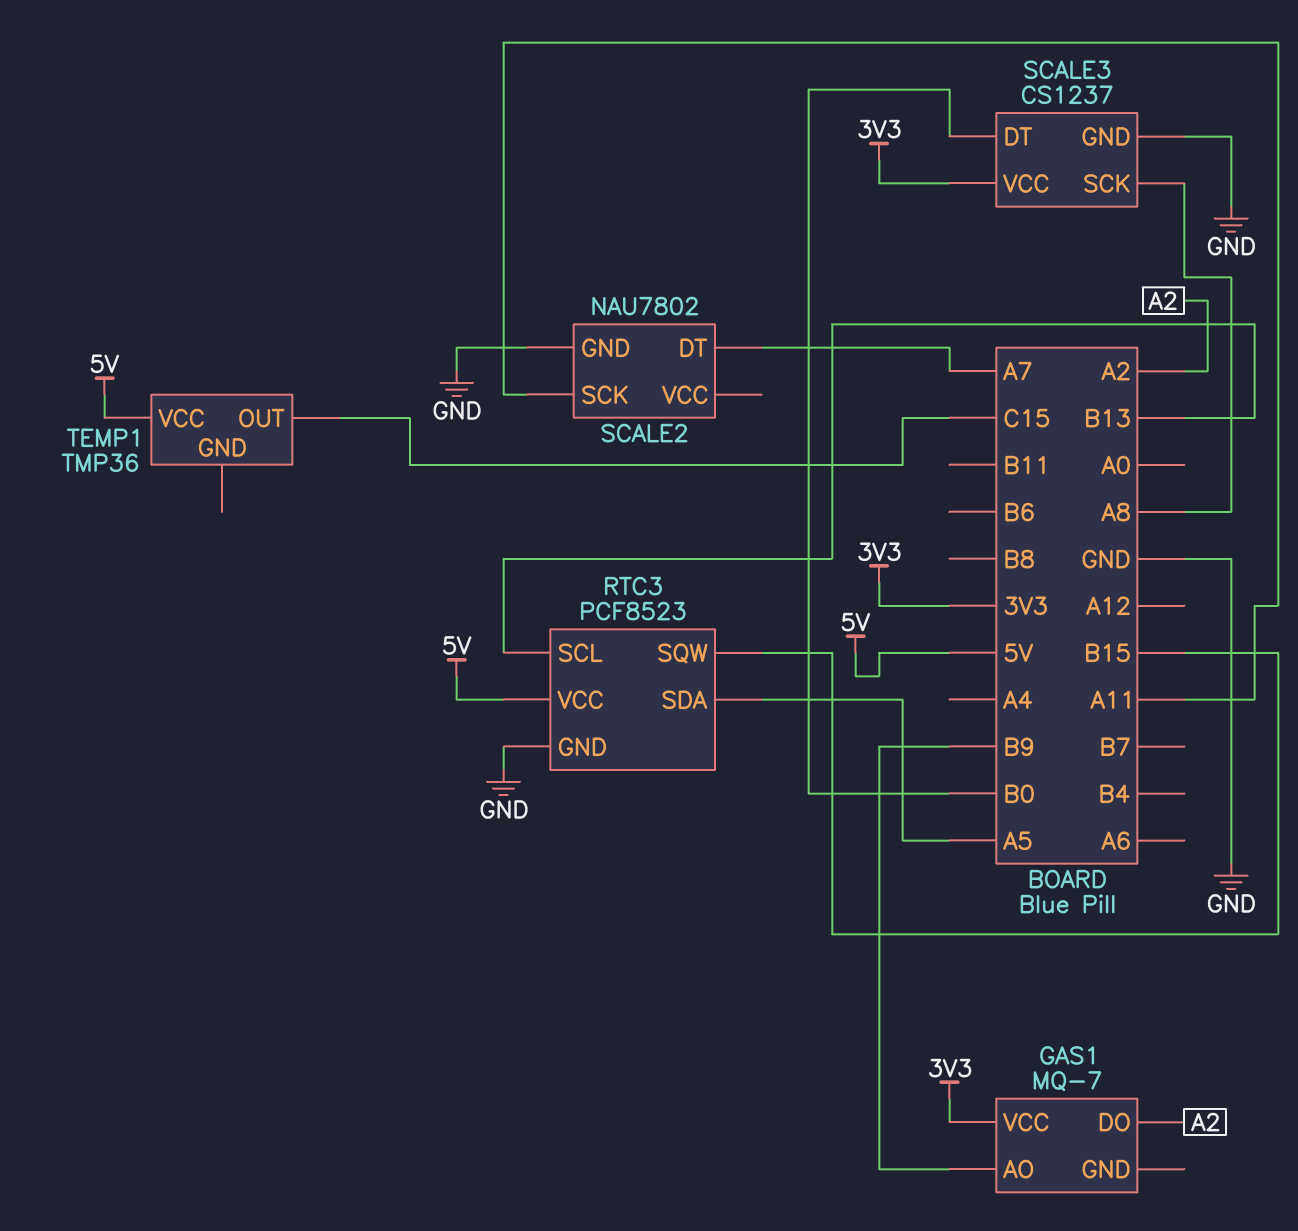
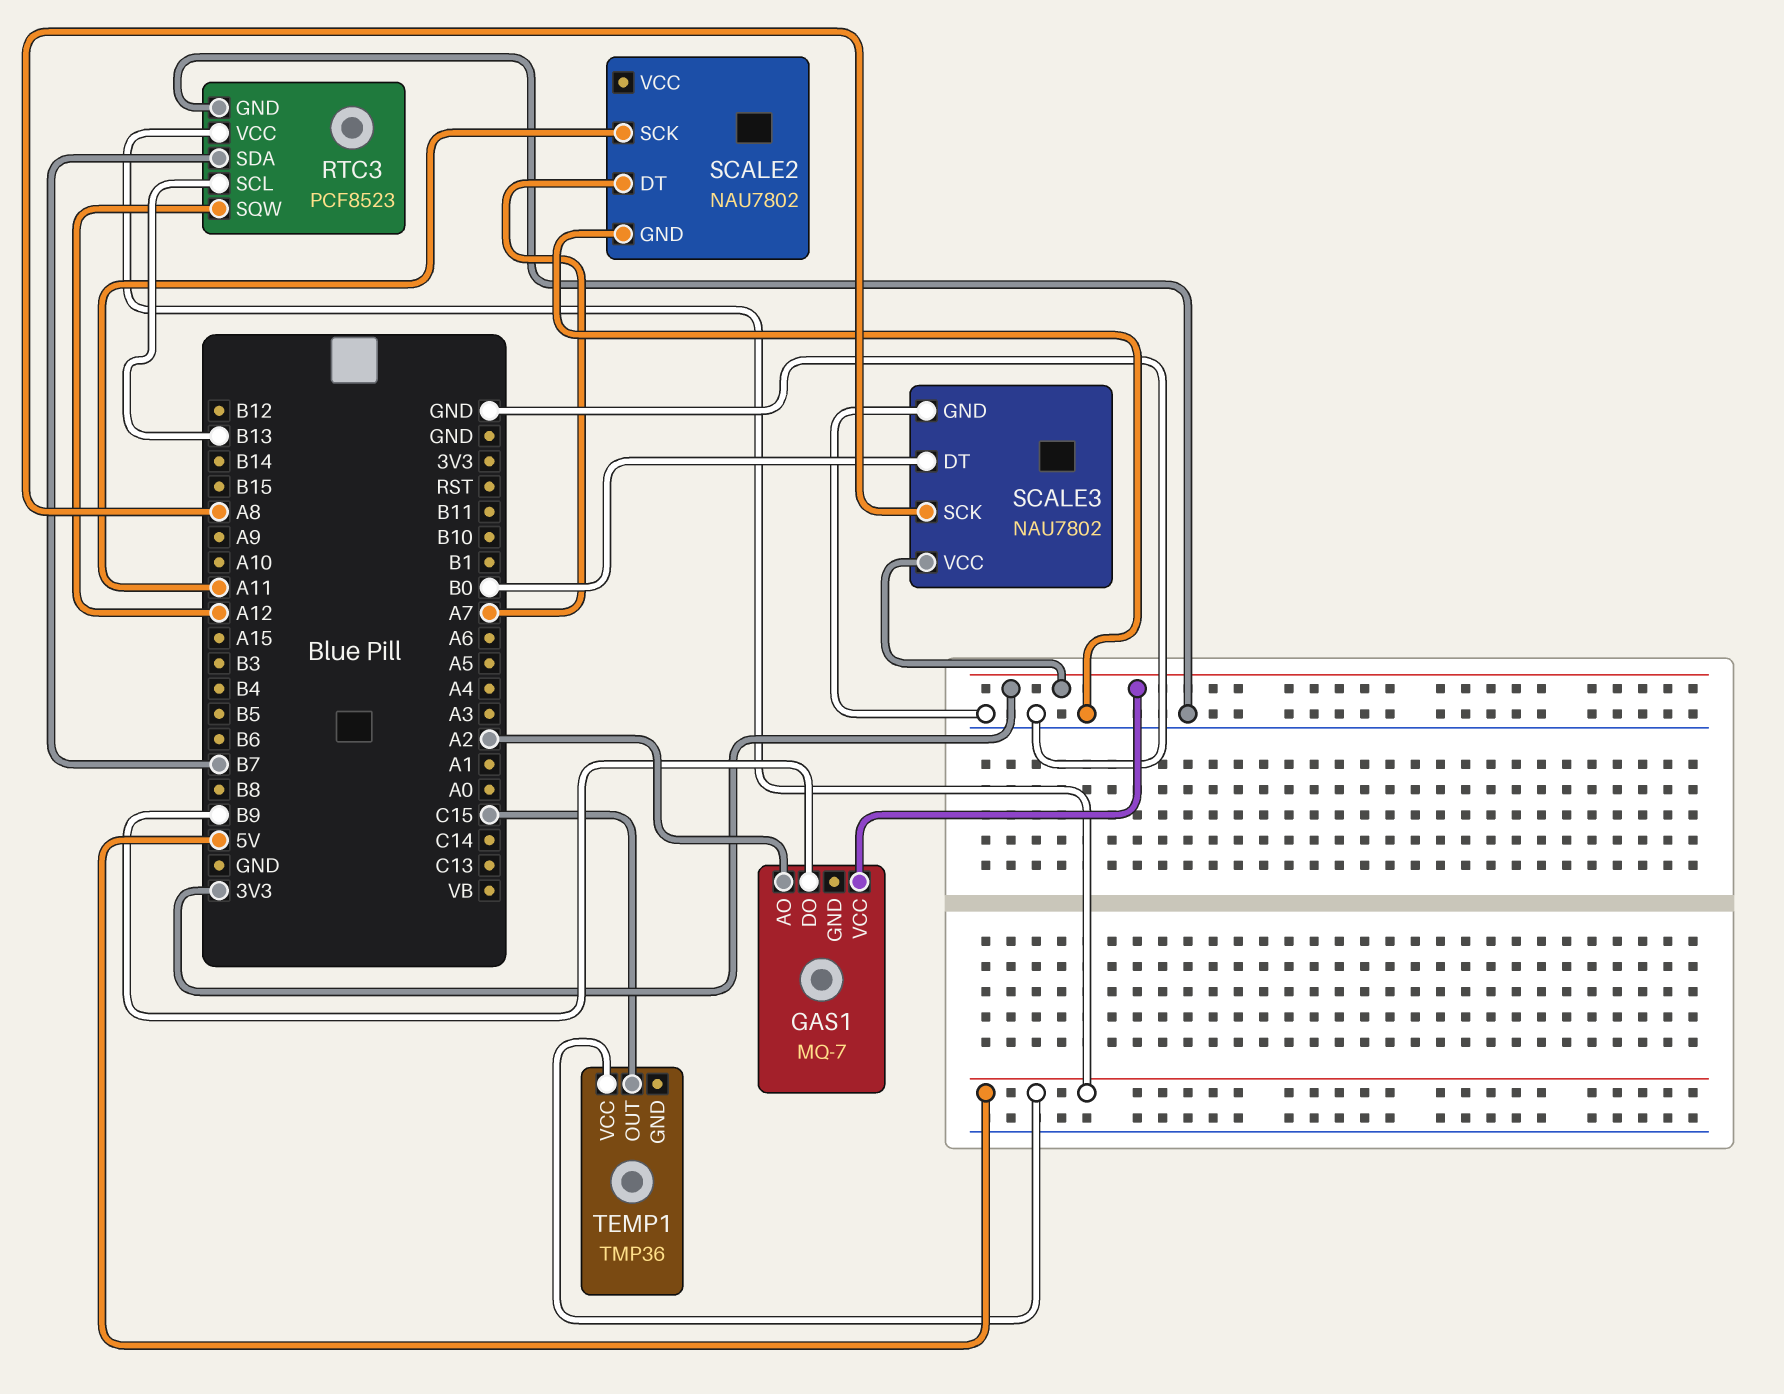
GAS1 pin AO: B9 -> A2
GAS1 pin DO: A2 -> B9
RTC3 pin SDA: A5 -> B7
RTC3 pin SQW: B15 -> A12
SCALE3: CS1237 -> NAU7802

